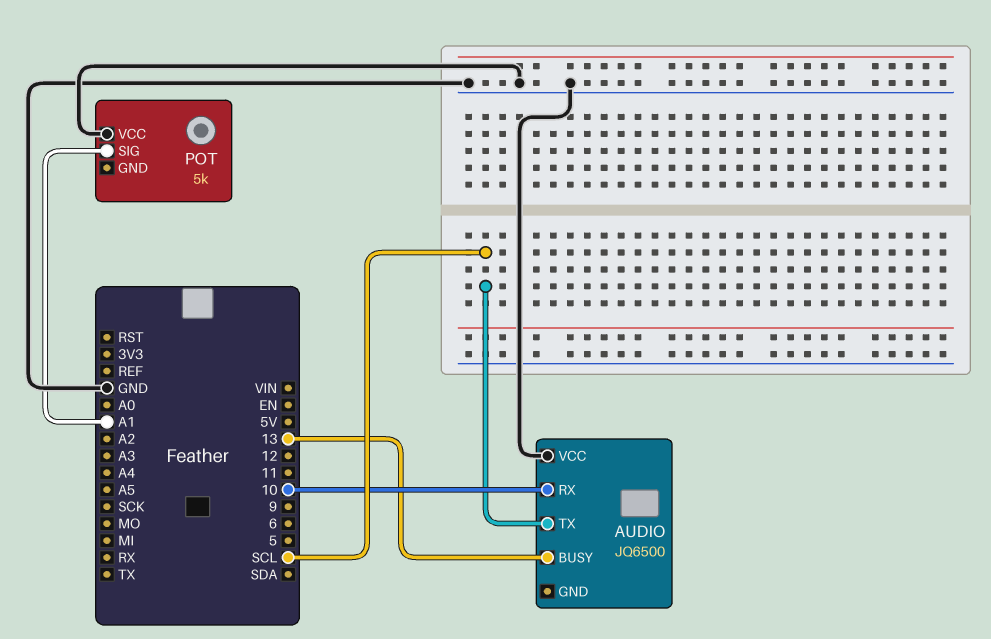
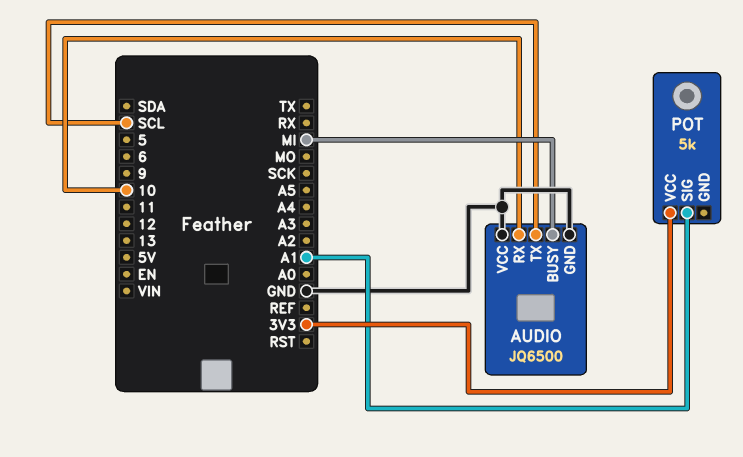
AUDIO pin BUSY: 13 -> MI
AUDIO pin GND: none -> GND
POT pin VCC: GND -> 3V3

